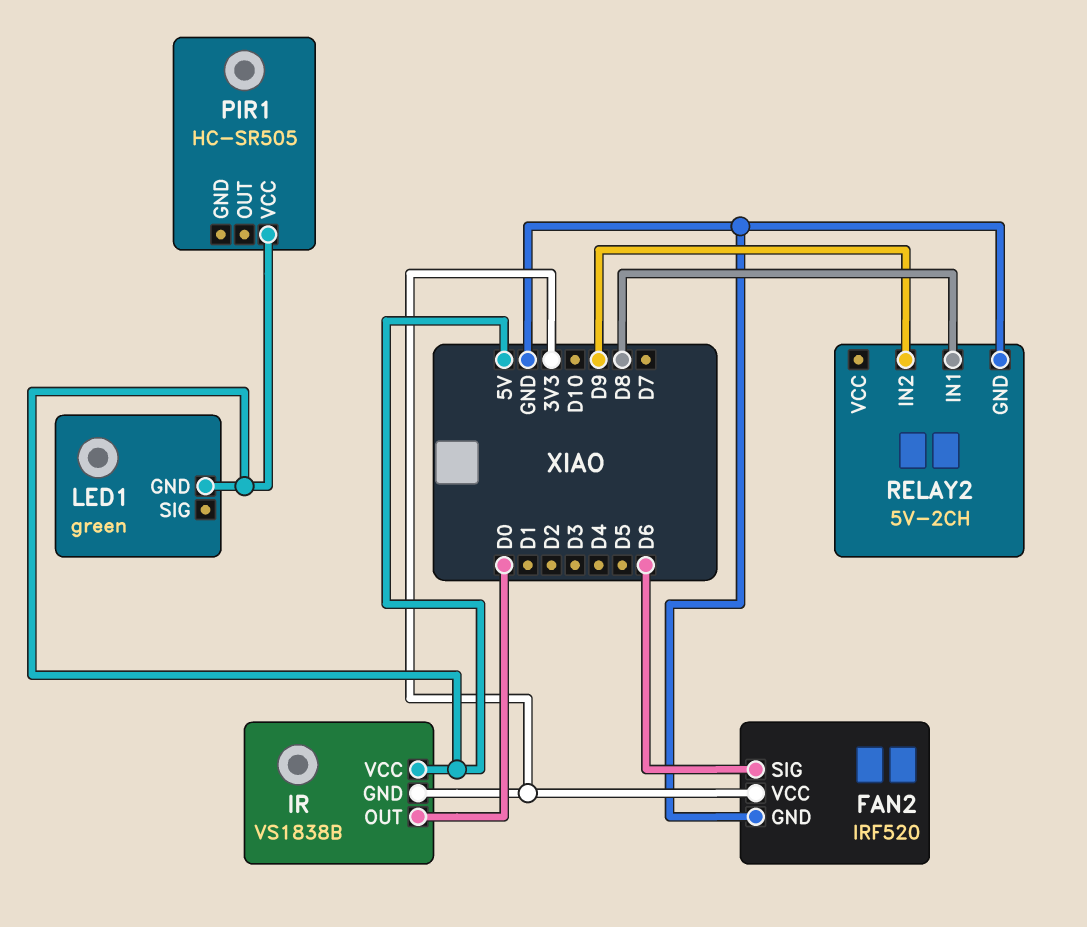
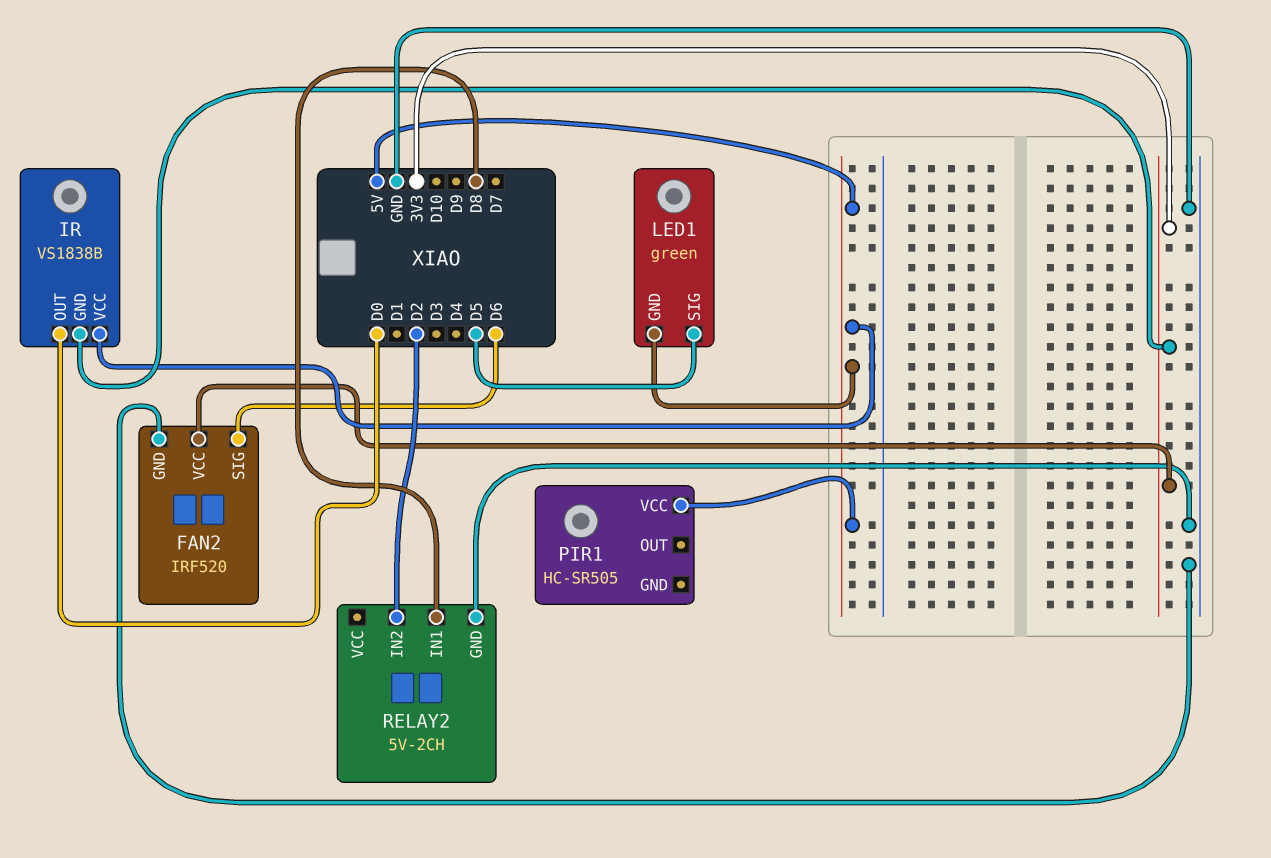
LED1 pin SIG: none -> D5
RELAY2 pin IN2: D9 -> D2

